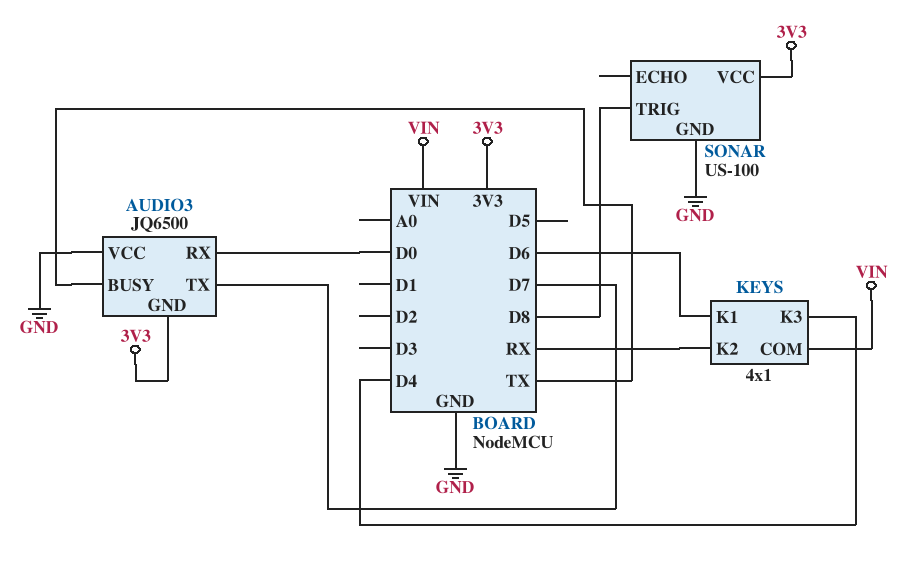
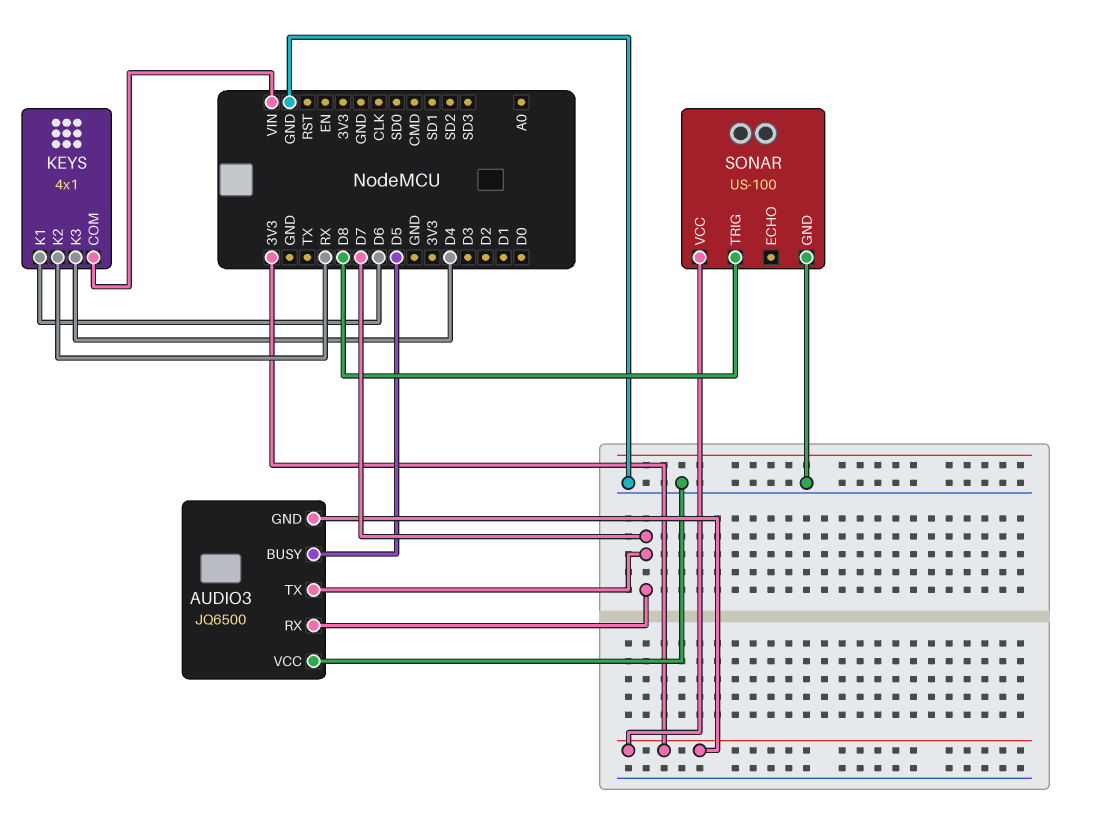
AUDIO3 pin BUSY: TX -> D5
AUDIO3 pin RX: D0 -> D7

